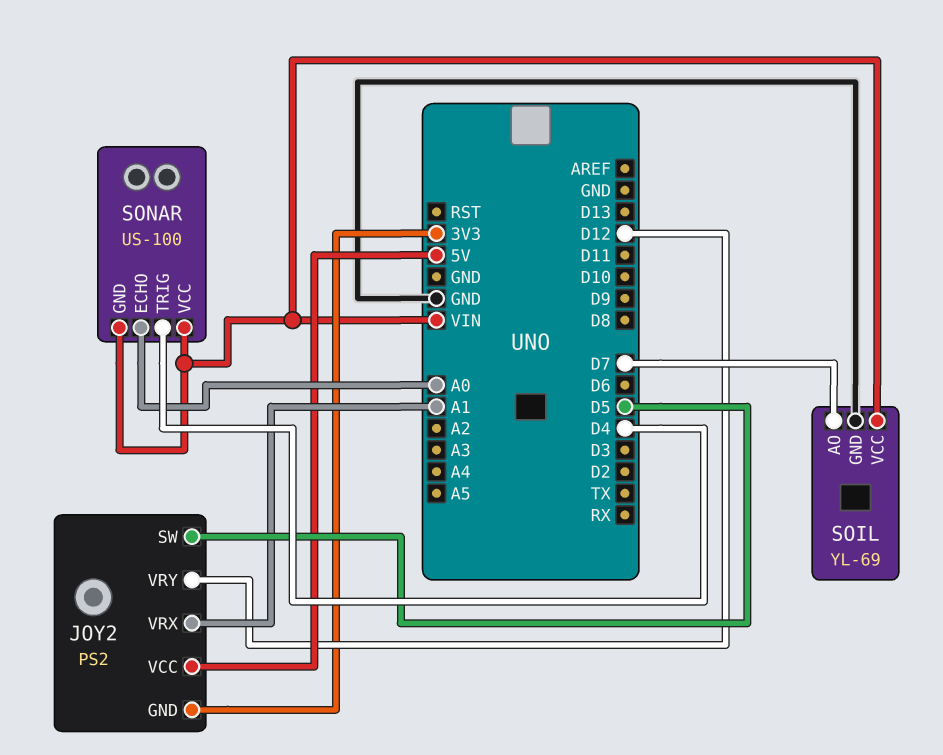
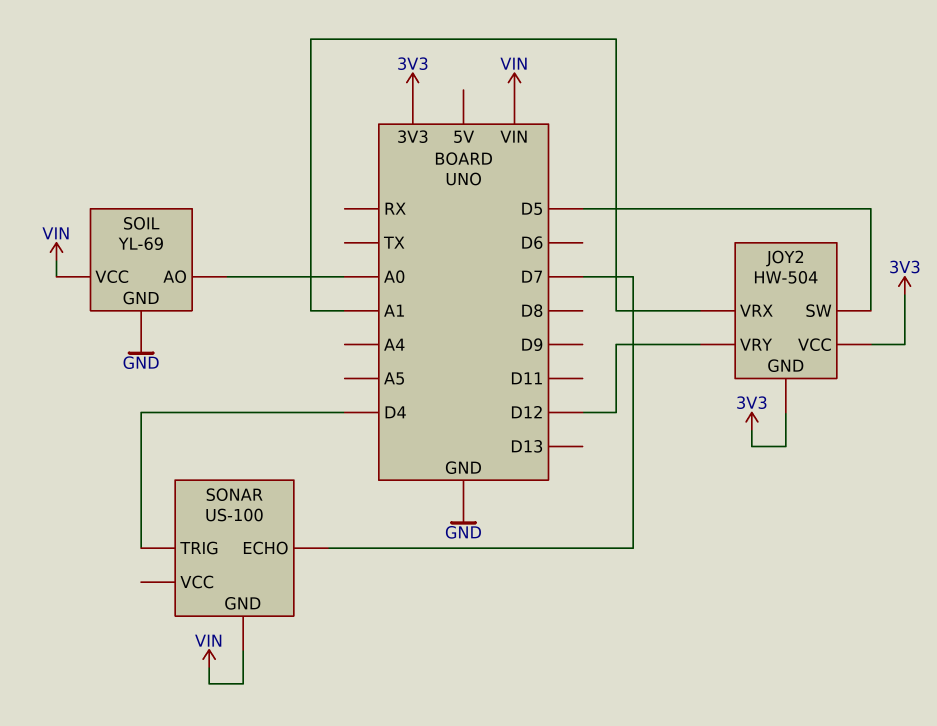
JOY2: PS2 -> HW-504
JOY2 pin VCC: 5V -> 3V3
SOIL pin AO: D7 -> A0
SONAR pin ECHO: A0 -> D7
SONAR pin VCC: VIN -> none

